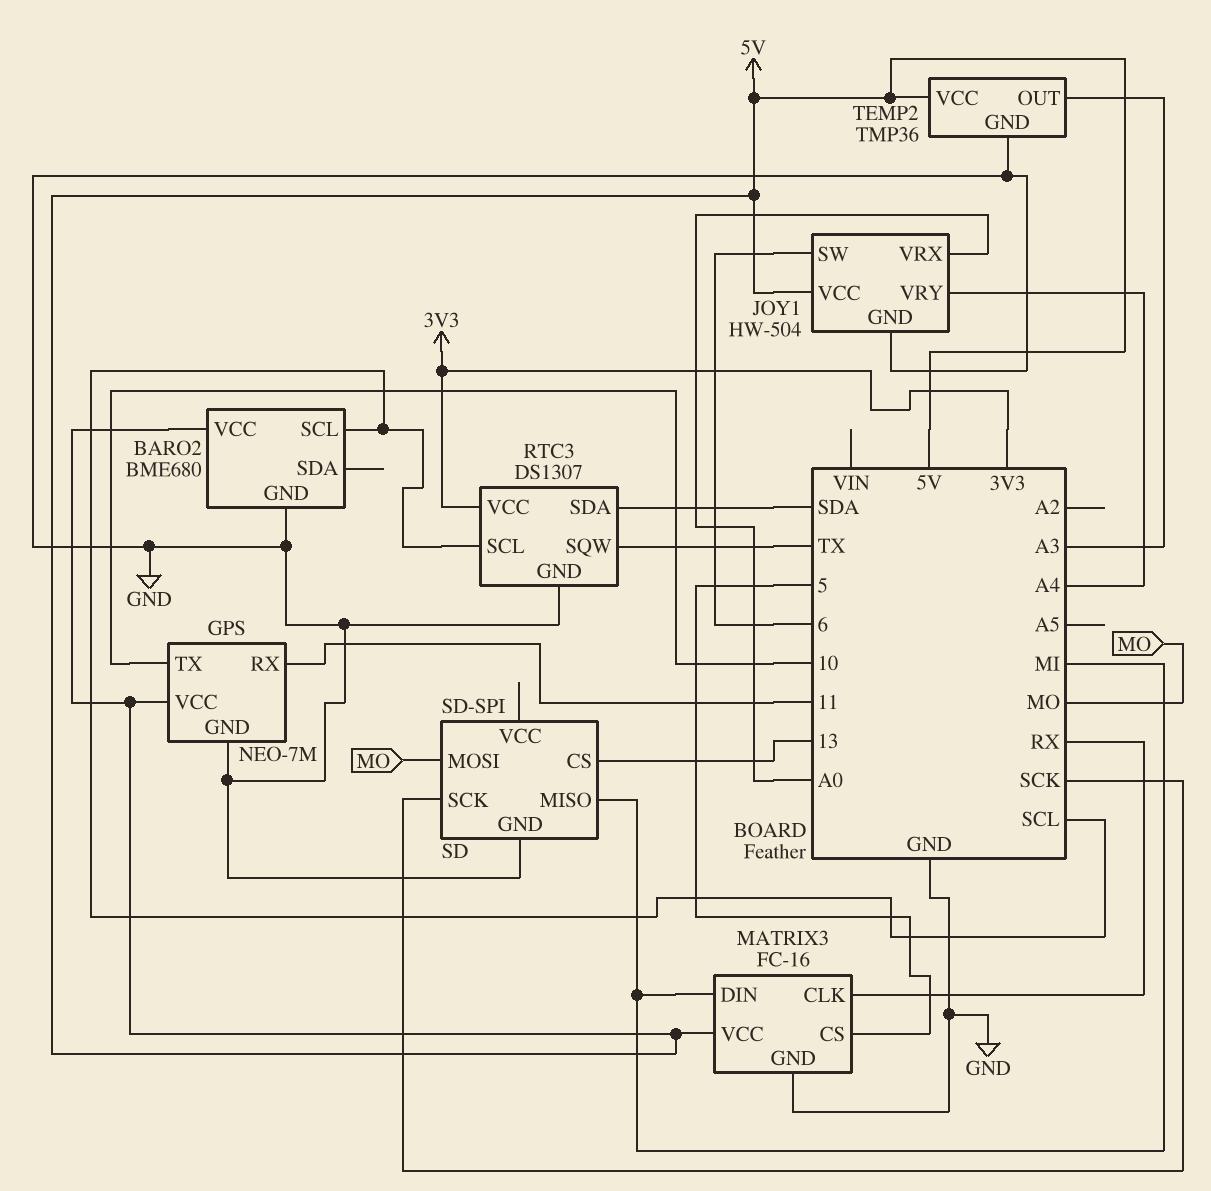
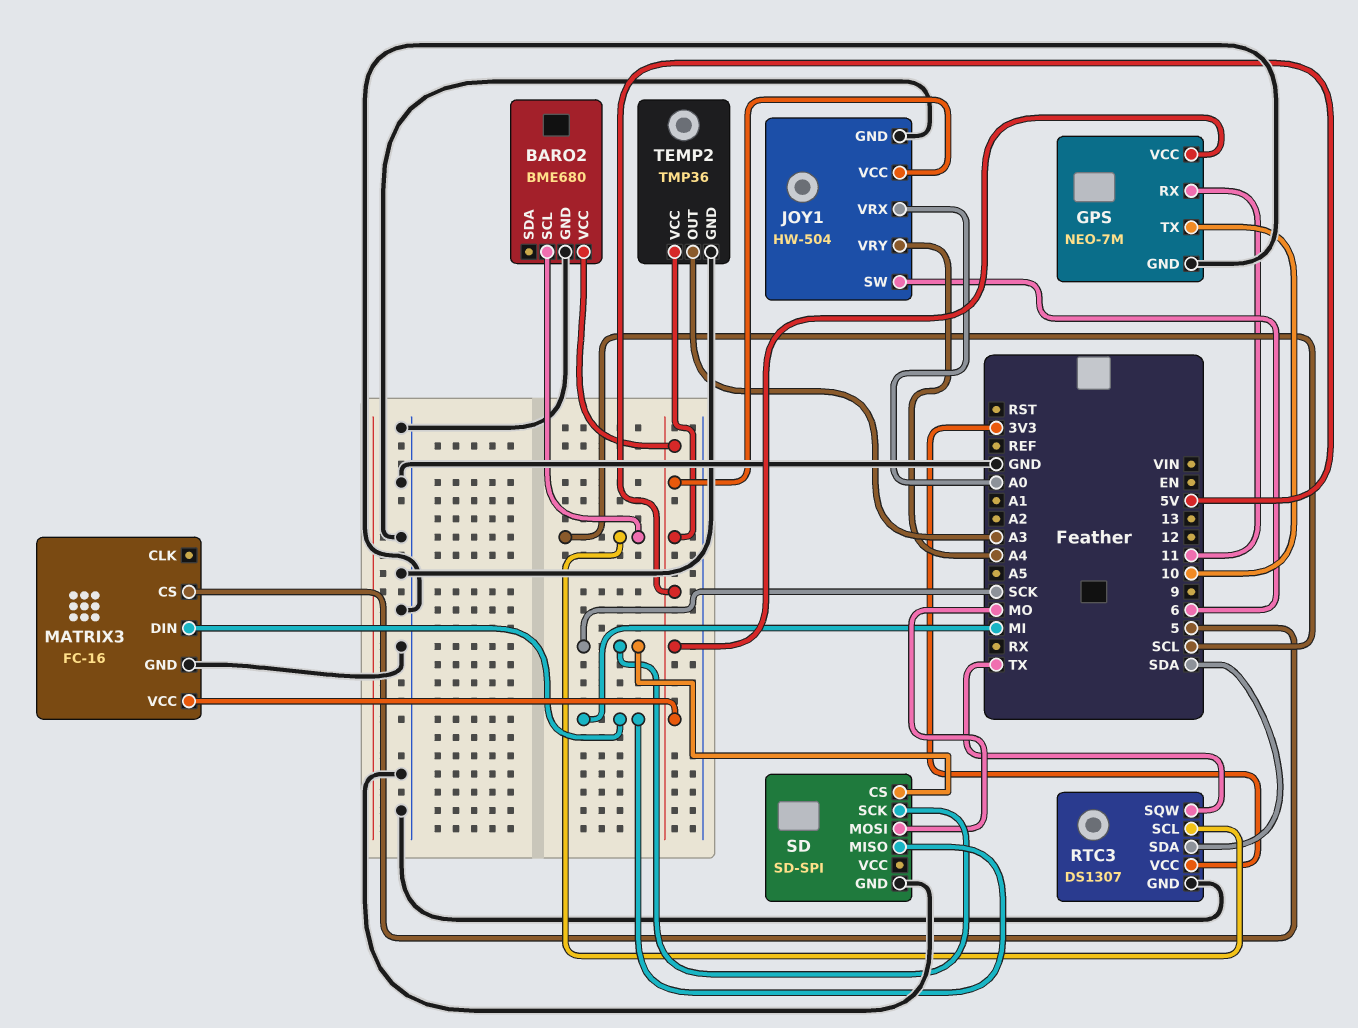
MATRIX3 pin CLK: RX -> none
SD pin CS: 13 -> SCK

